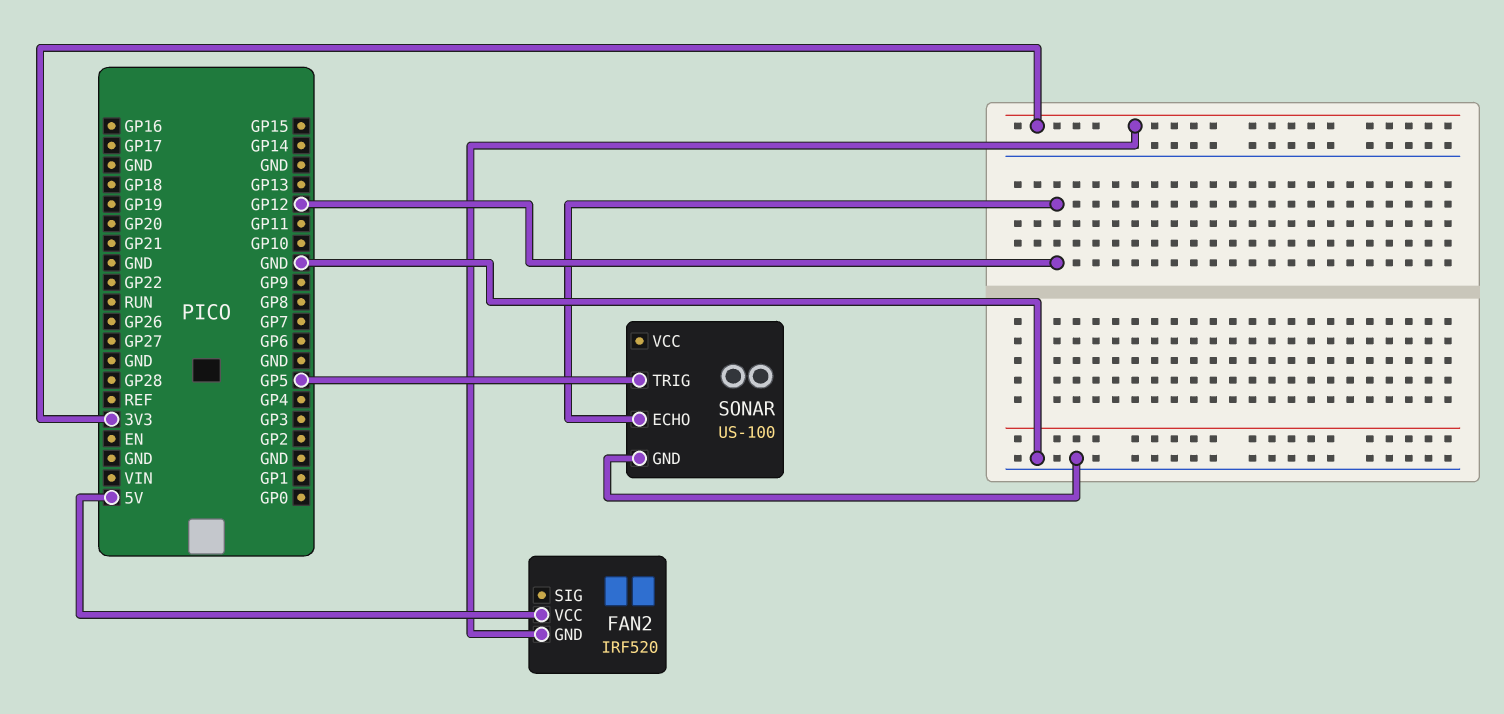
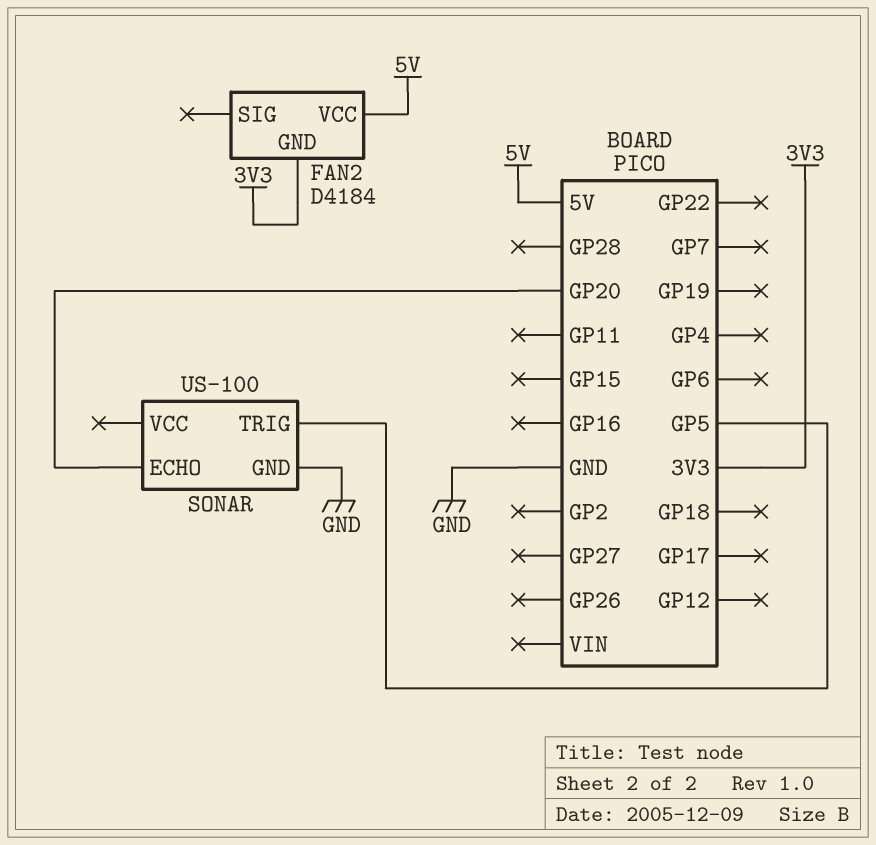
FAN2: IRF520 -> D4184
SONAR pin ECHO: GP12 -> GP20

